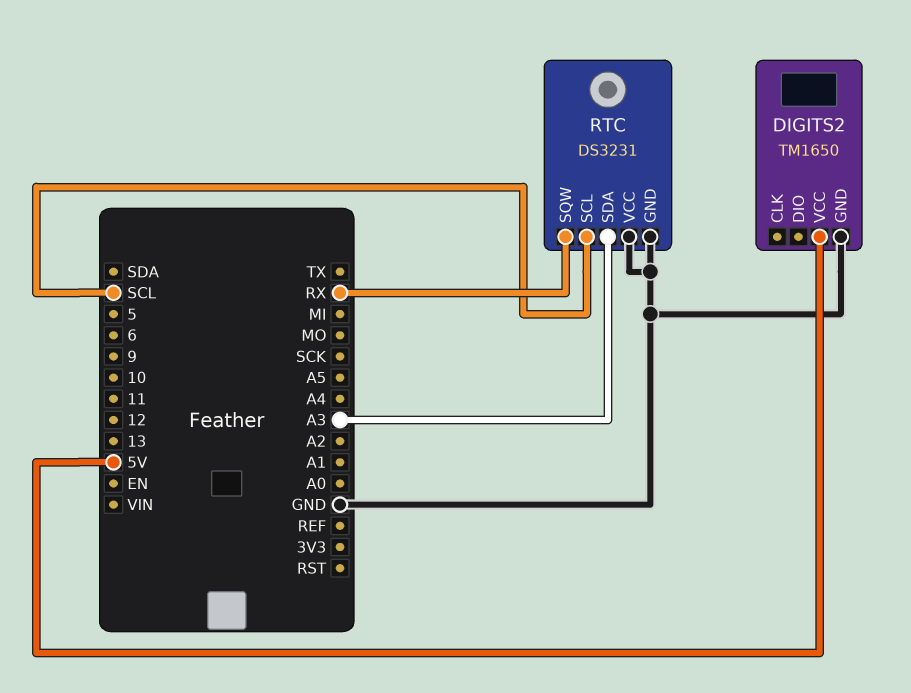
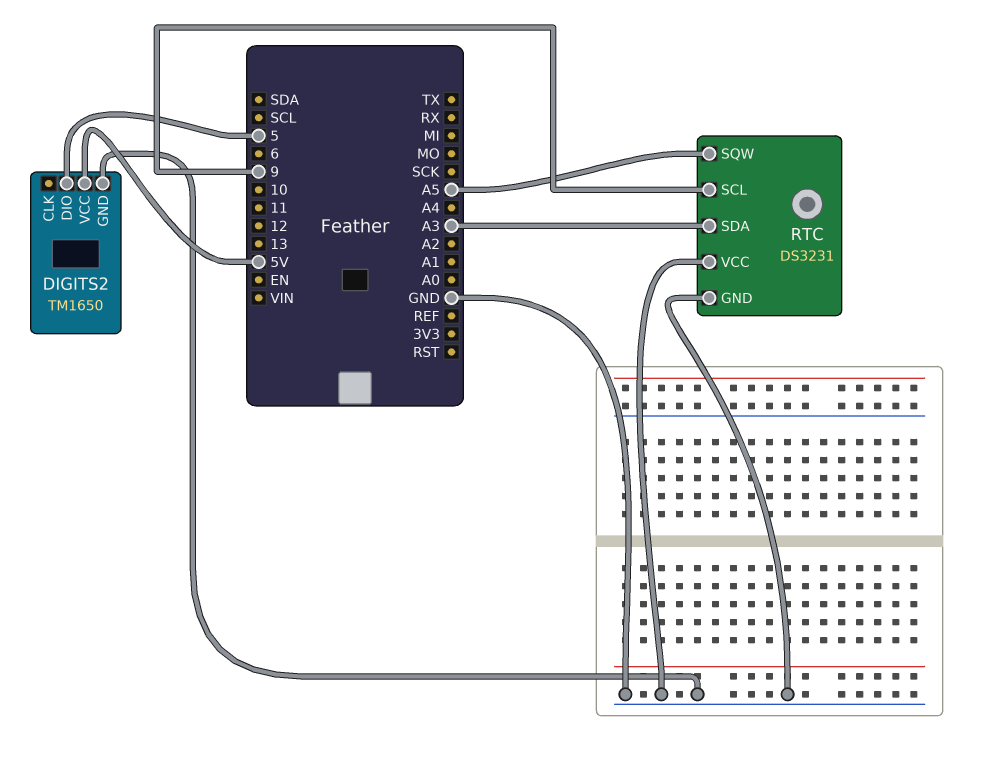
DIGITS2 pin DIO: none -> 5
RTC pin SCL: SCL -> 9
RTC pin SQW: RX -> A5

